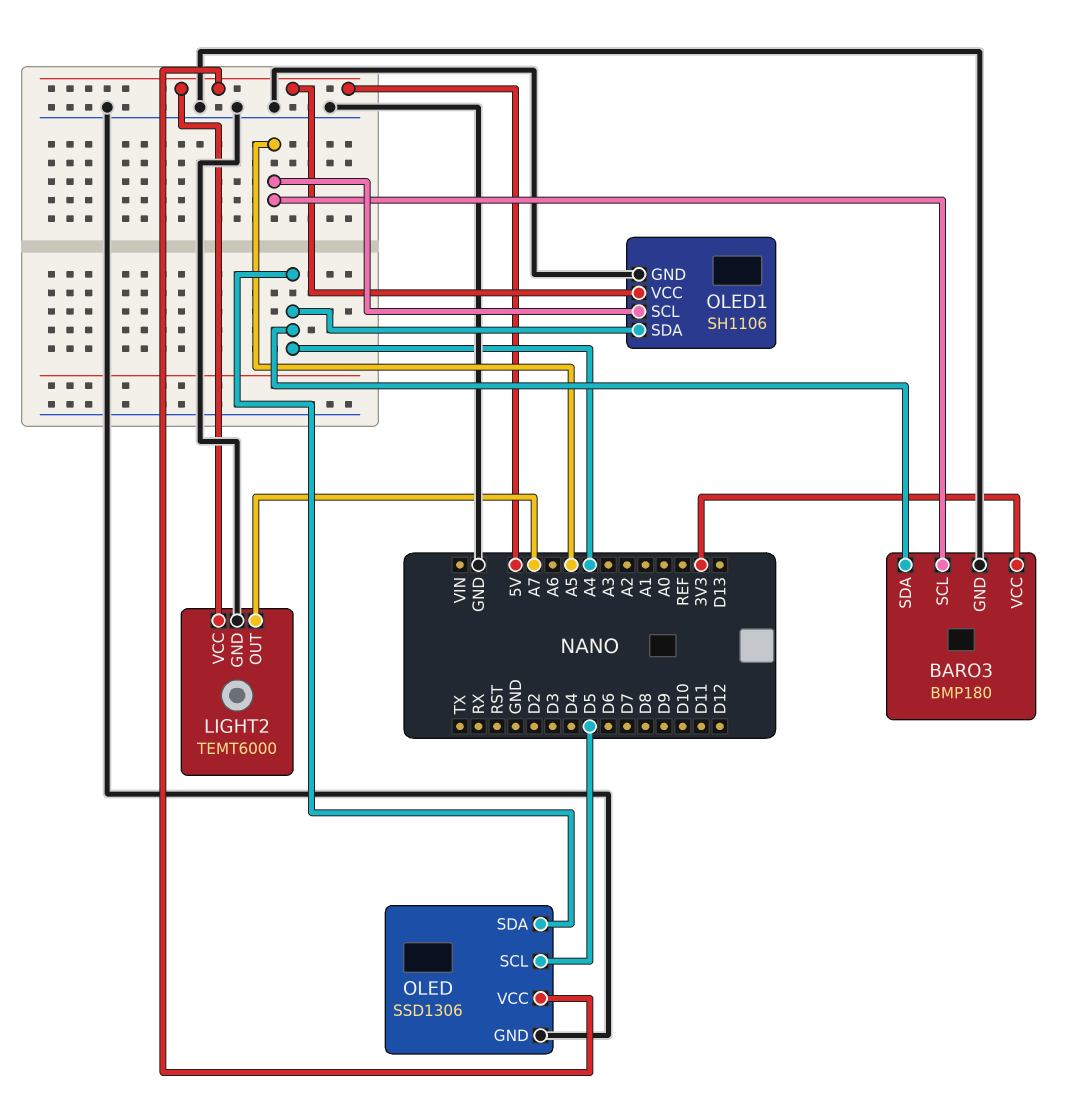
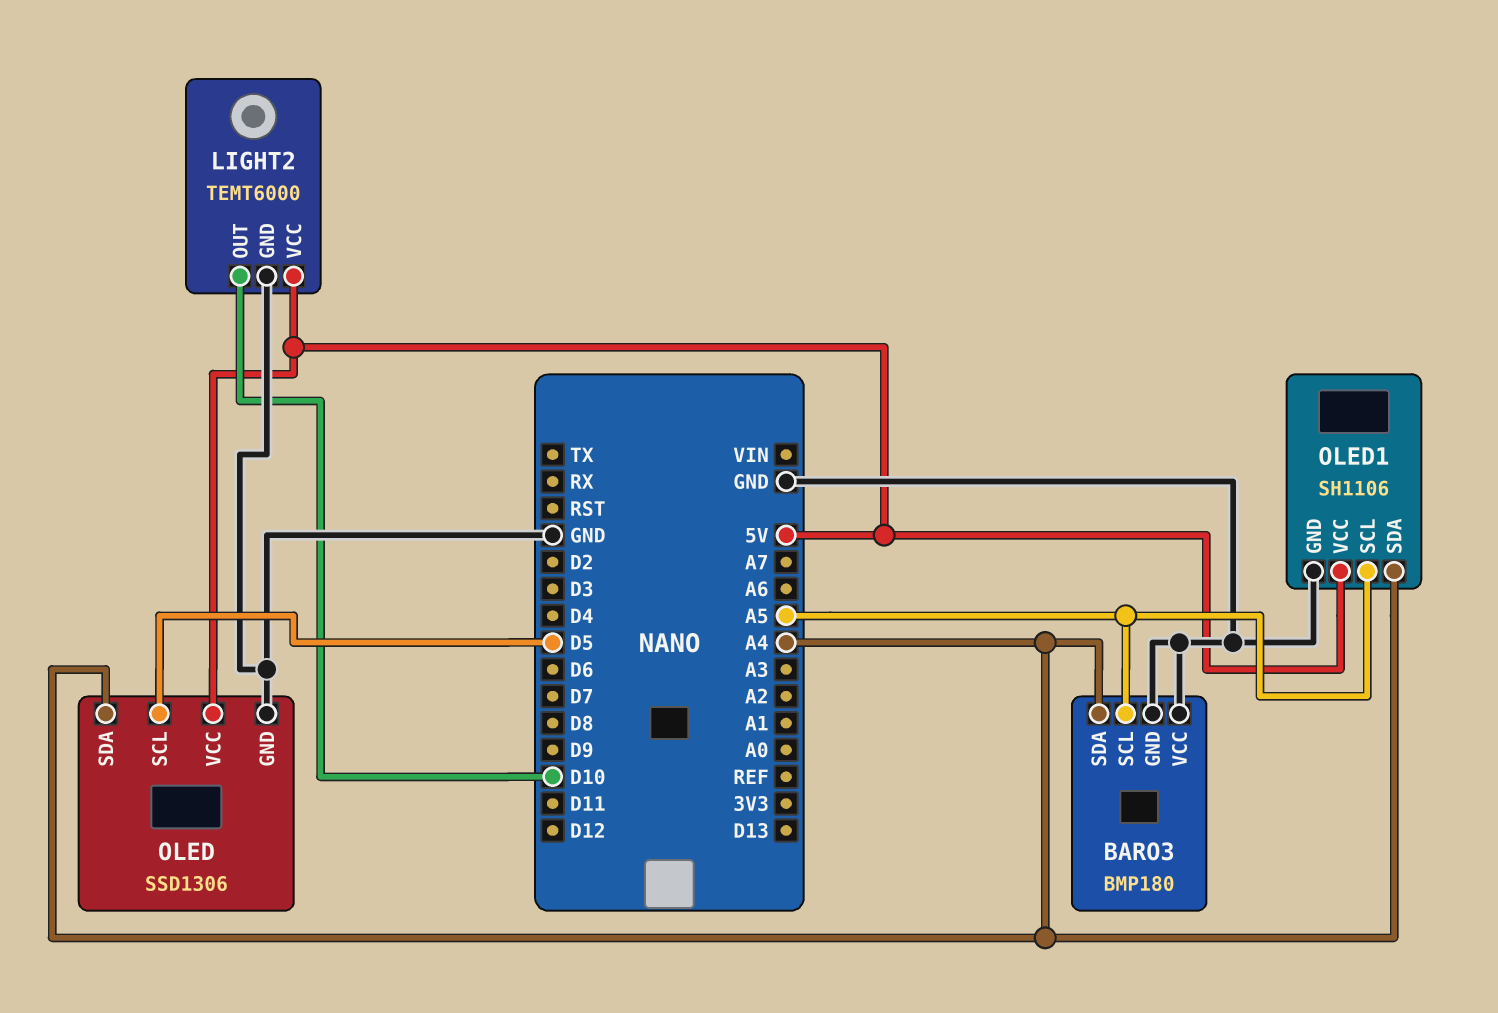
BARO3 pin VCC: 3V3 -> GND
LIGHT2 pin OUT: A7 -> D10

